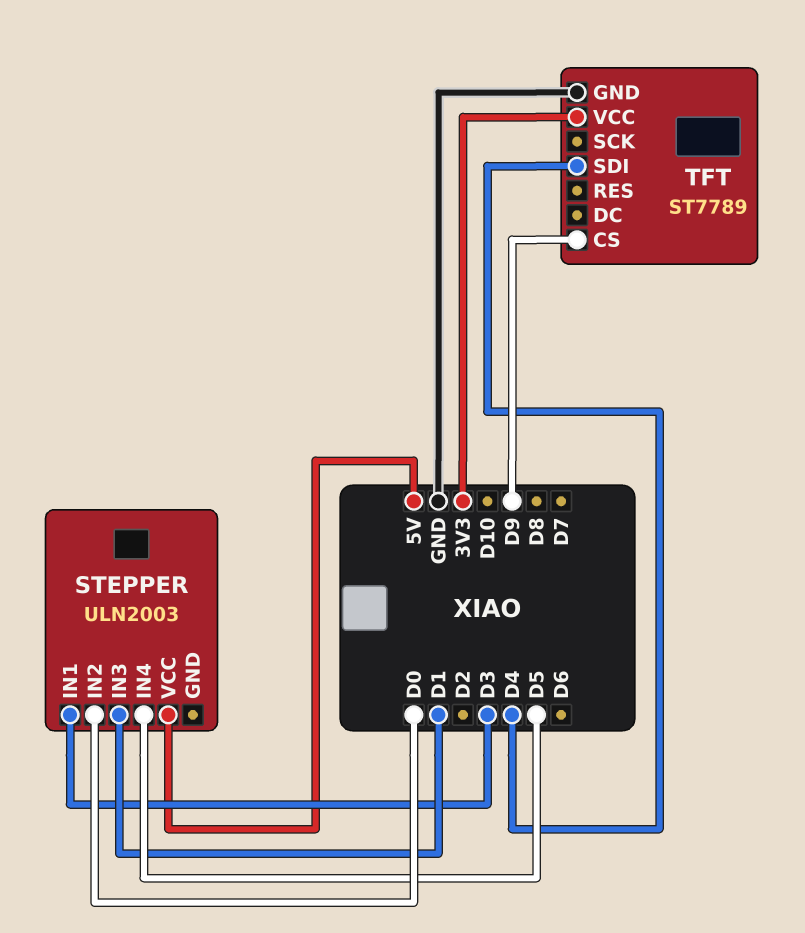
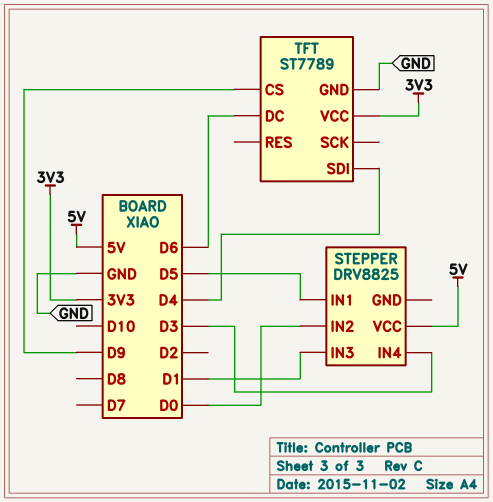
STEPPER: ULN2003 -> DRV8825
STEPPER pin IN1: D3 -> D5
STEPPER pin IN4: D5 -> D3
TFT pin DC: none -> D6

